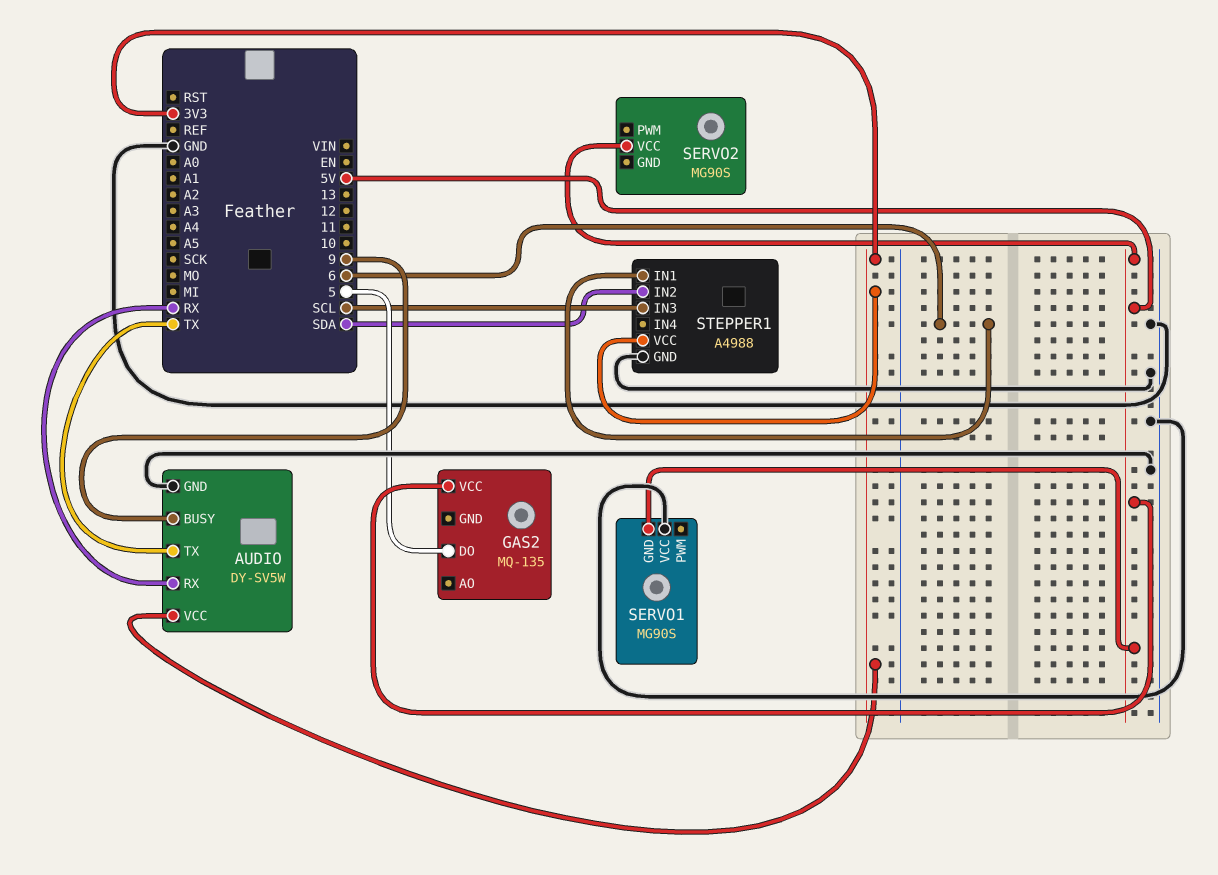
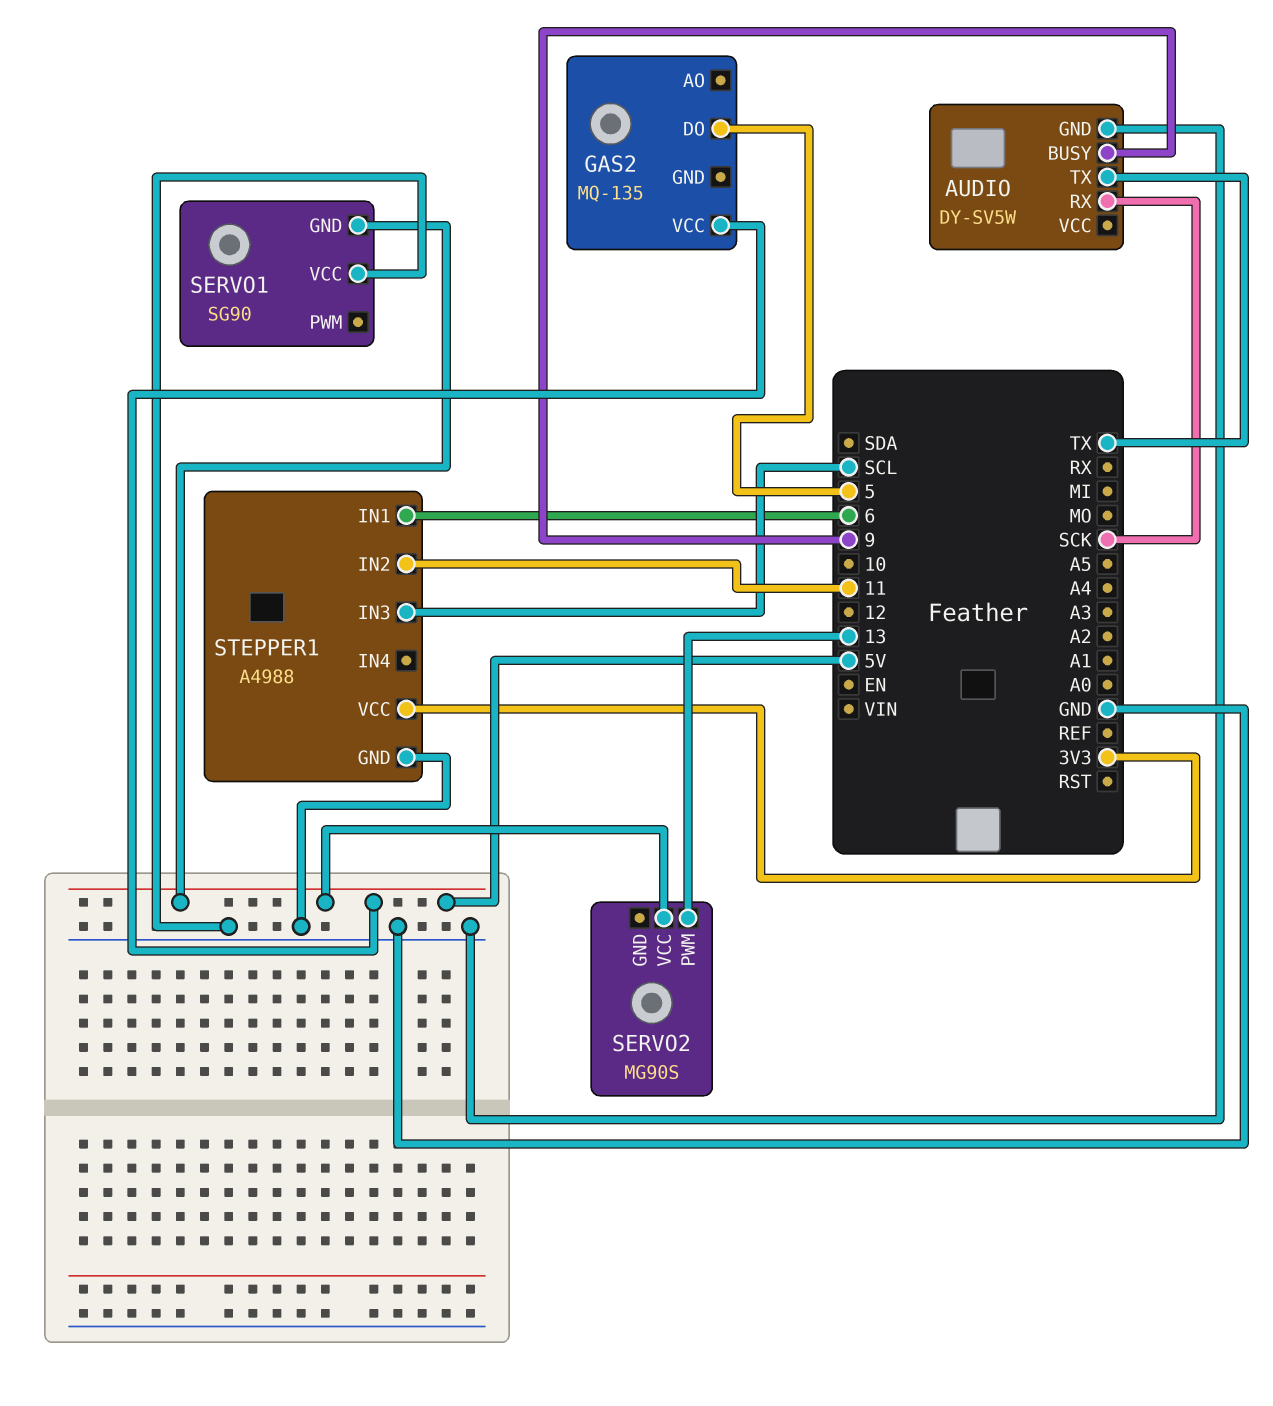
AUDIO pin RX: RX -> SCK
AUDIO pin VCC: 3V3 -> none
SERVO1: MG90S -> SG90
SERVO2 pin PWM: none -> 13
STEPPER1 pin IN2: SDA -> 11

